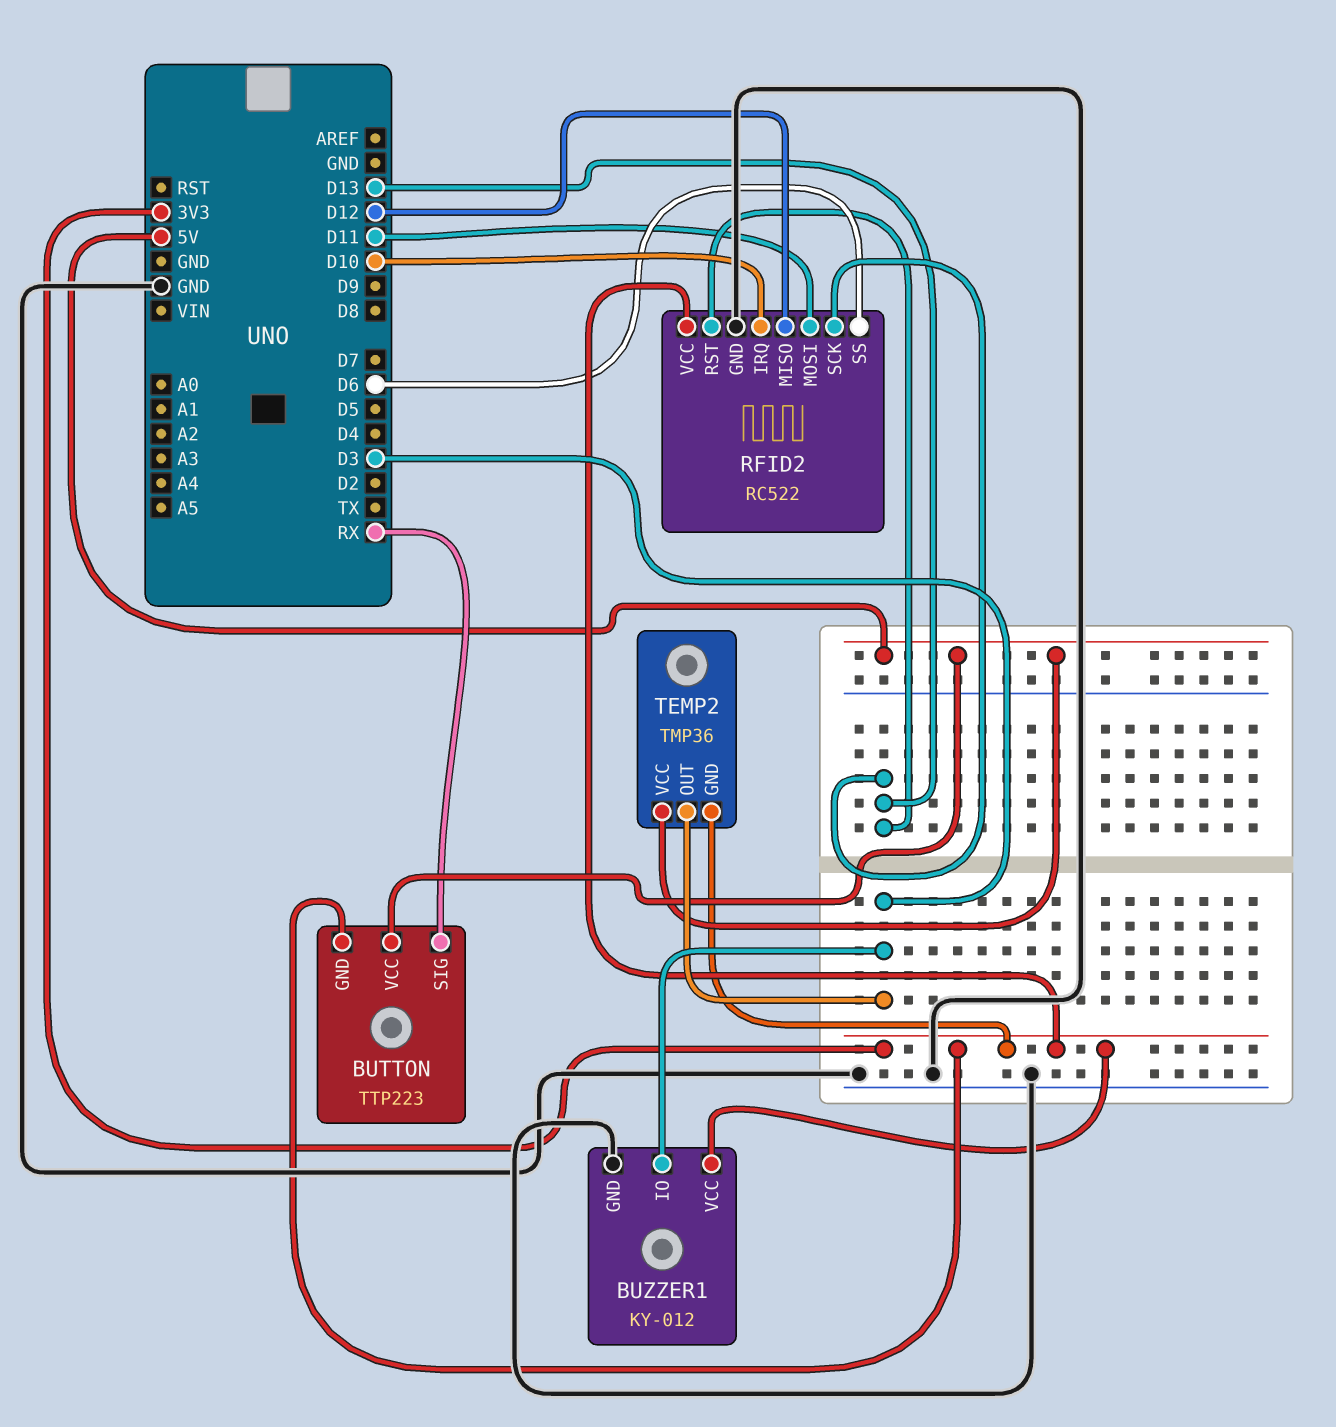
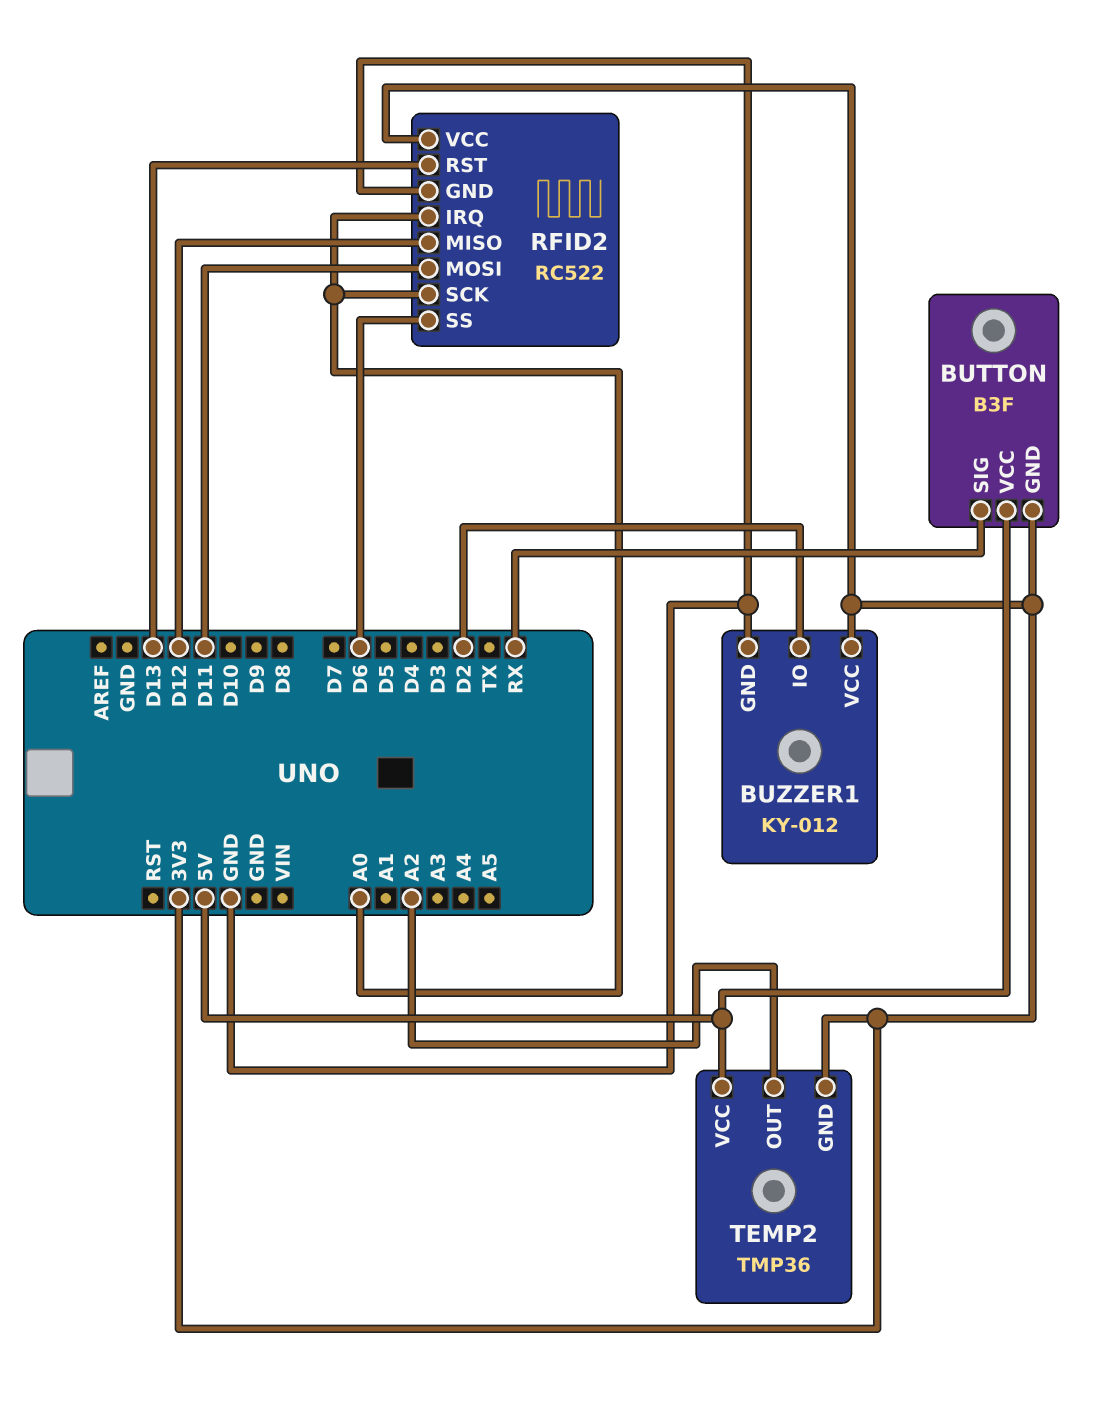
BUTTON: TTP223 -> B3F
BUZZER1 pin IO: D3 -> D2
RFID2 pin IRQ: D10 -> A0
RFID2 pin SCK: D13 -> A0
TEMP2 pin OUT: D3 -> A2

